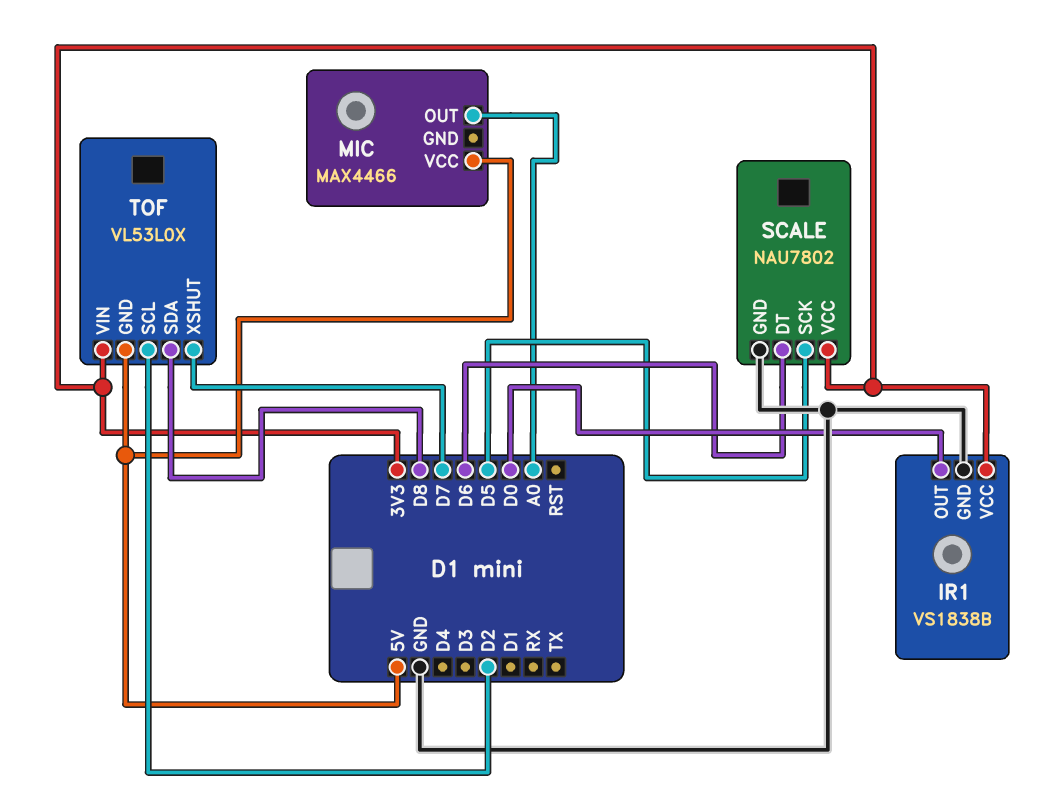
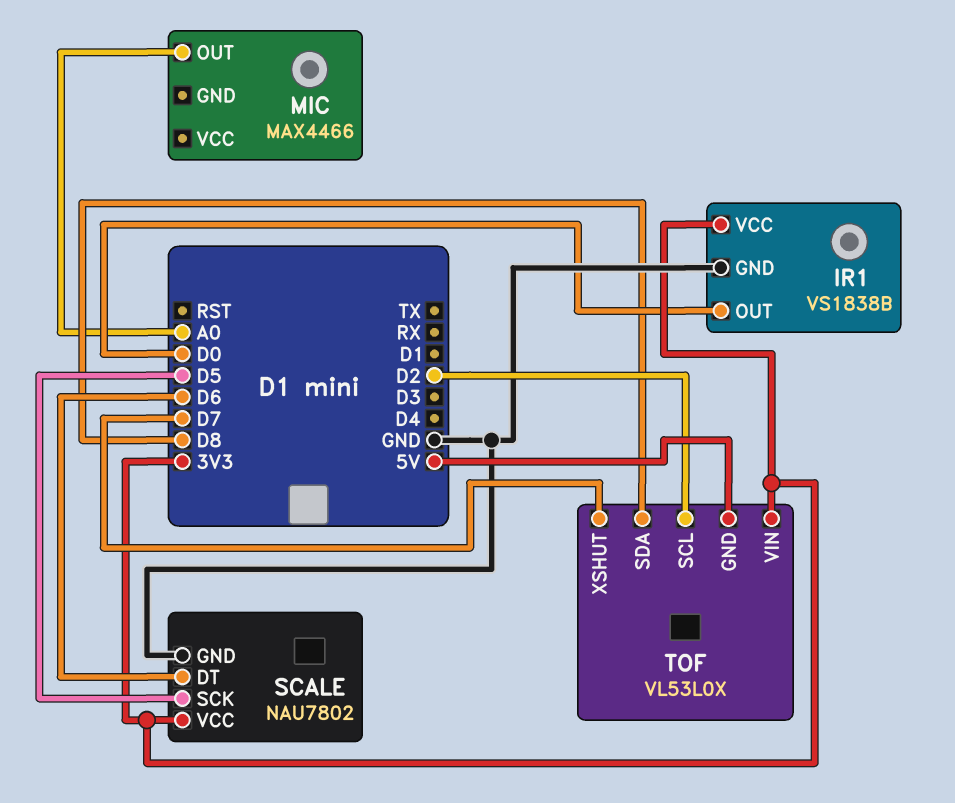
MIC pin VCC: 5V -> none

